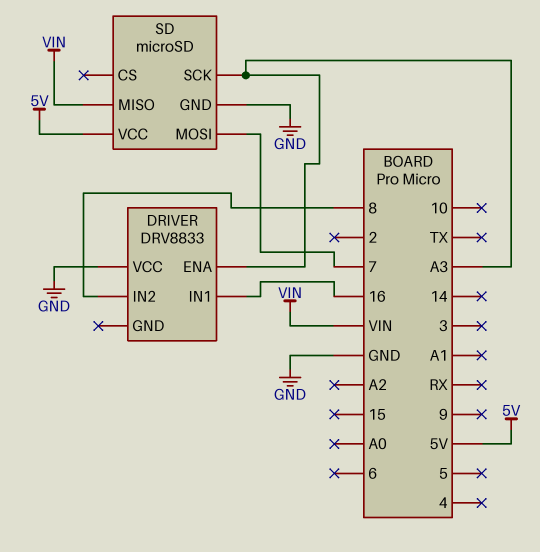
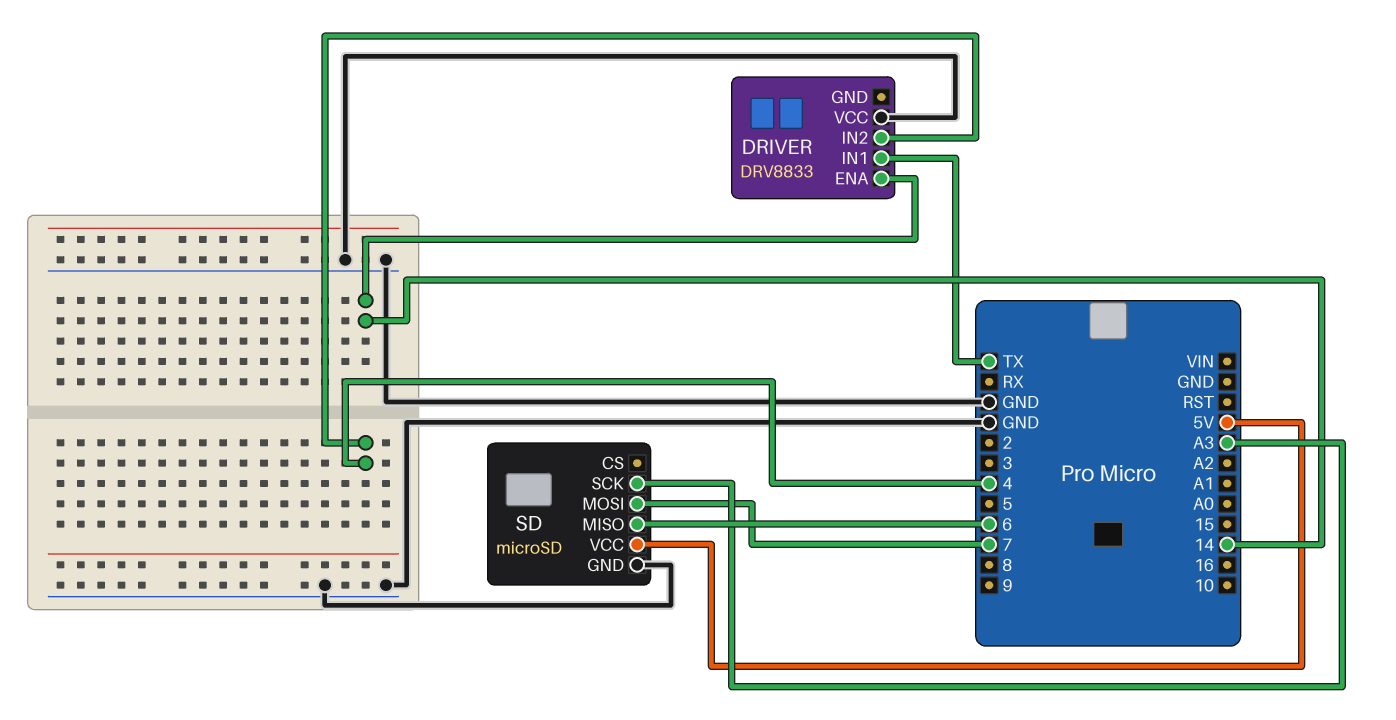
DRIVER pin ENA: A3 -> 14
DRIVER pin IN1: 16 -> TX
DRIVER pin IN2: 8 -> 4
SD pin MISO: VIN -> 6

